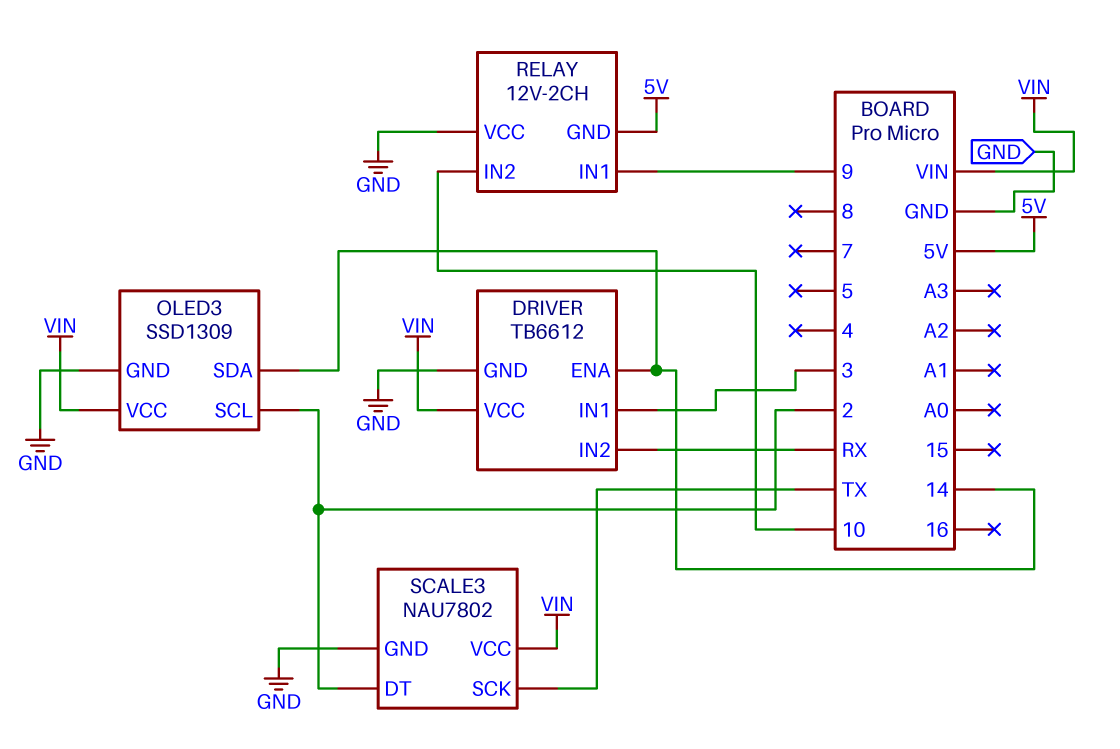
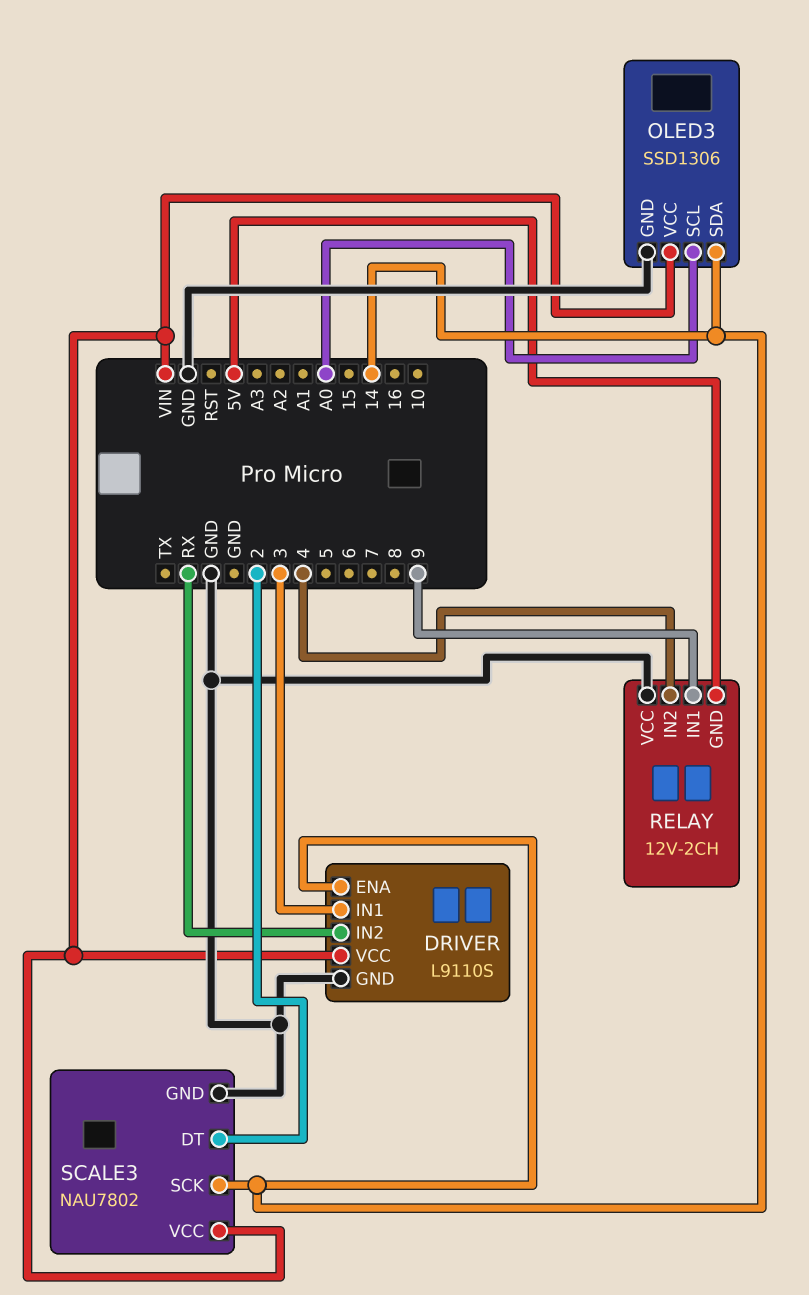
DRIVER: TB6612 -> L9110S
OLED3: SSD1309 -> SSD1306
OLED3 pin SCL: 2 -> A0
RELAY pin IN2: 10 -> 4
SCALE3 pin SCK: TX -> 14

